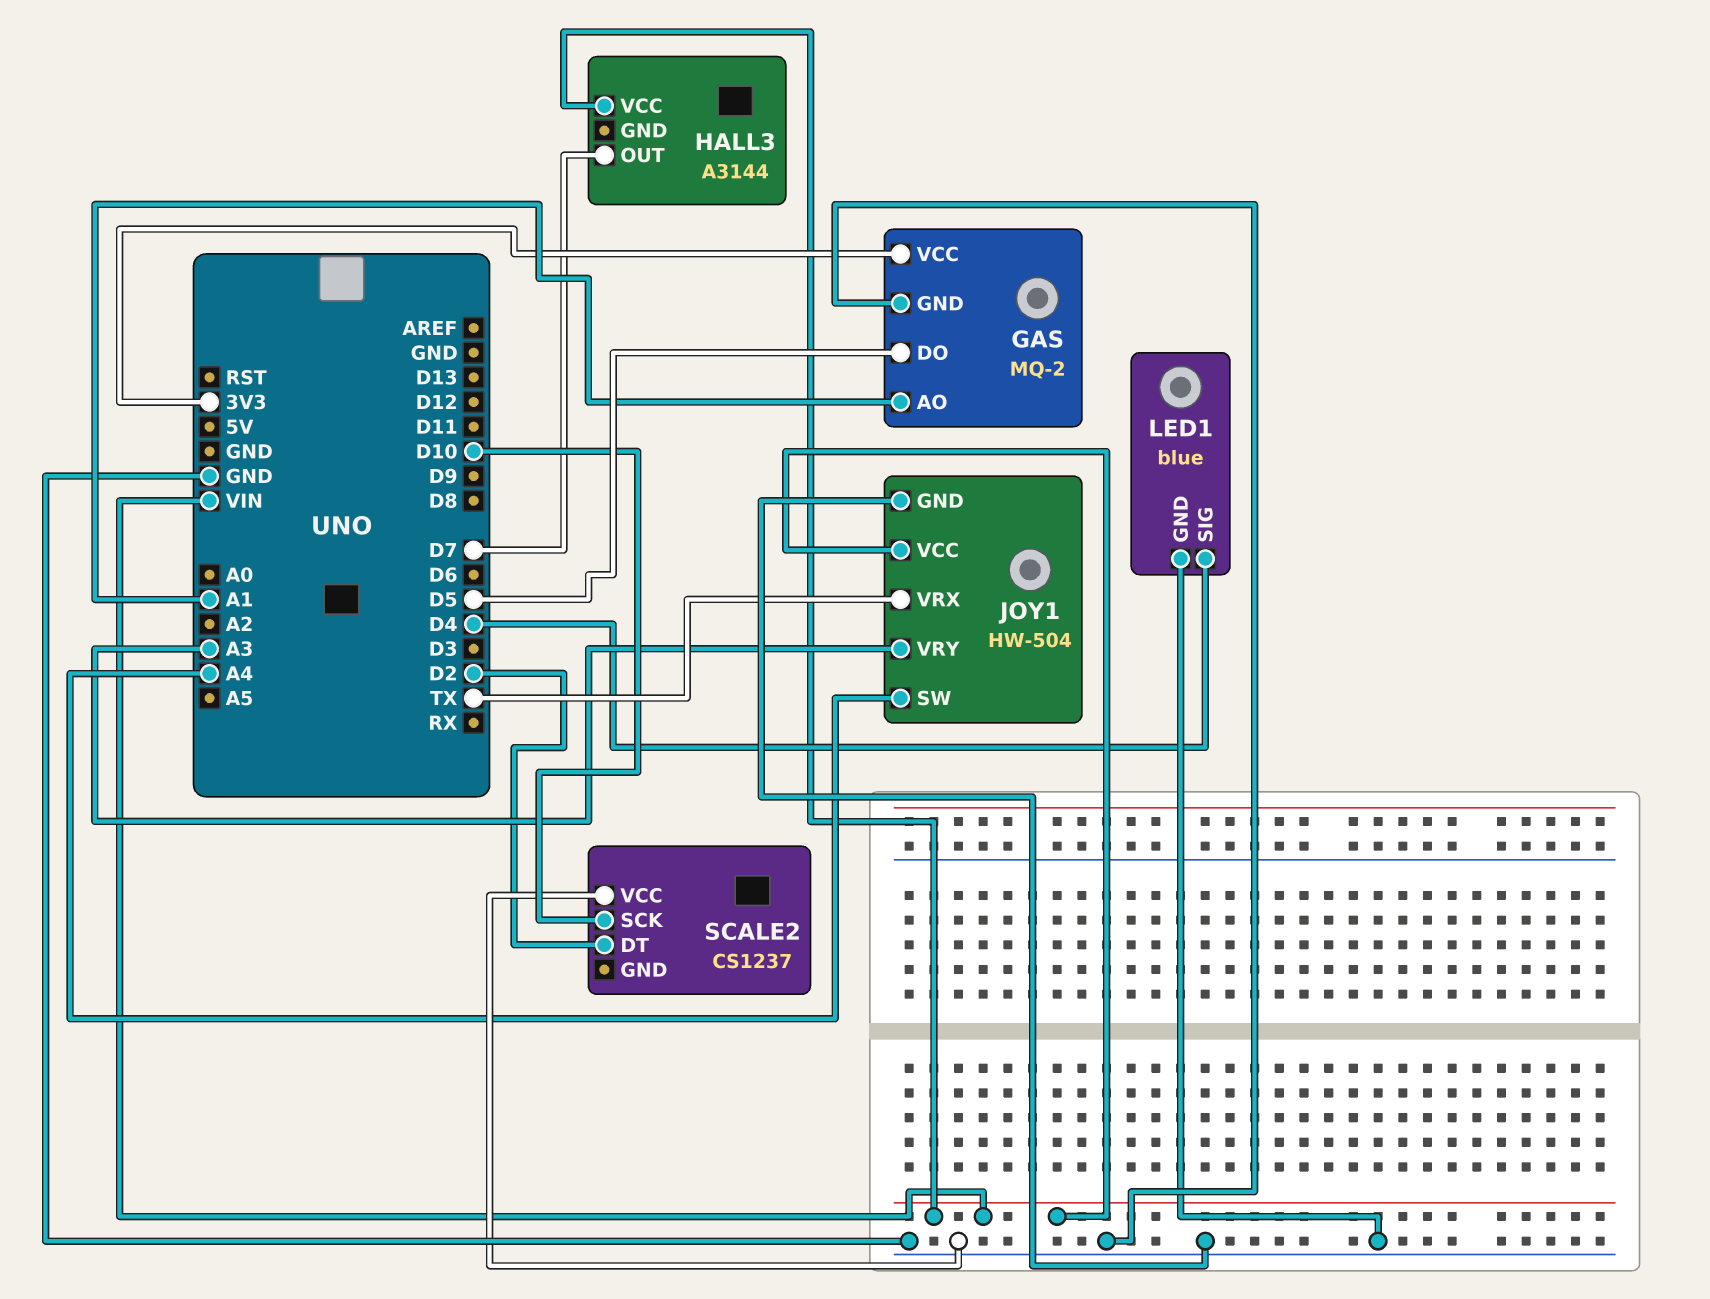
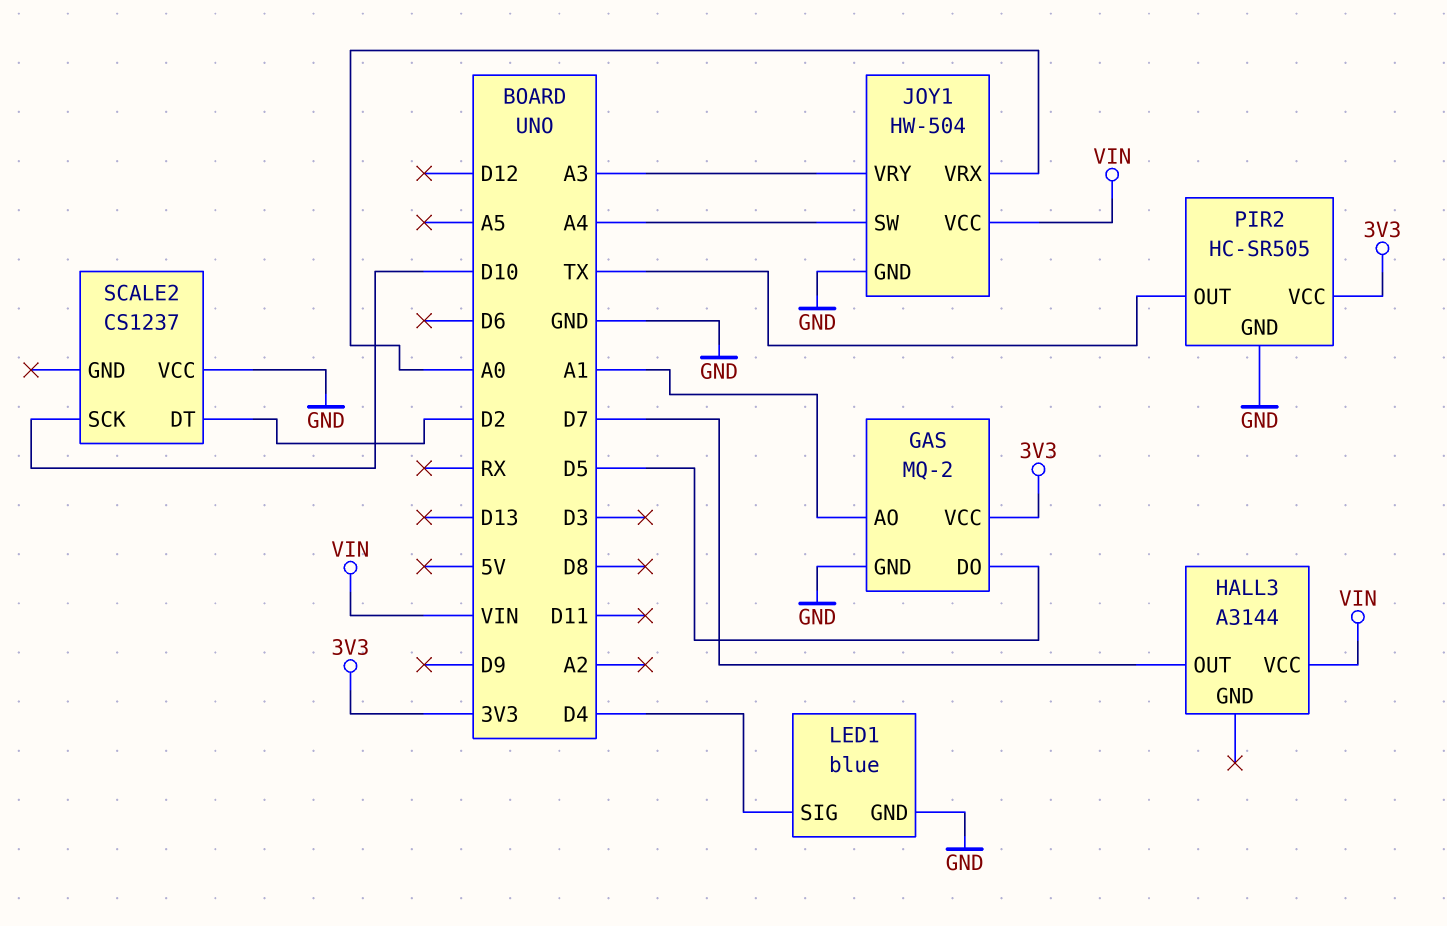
JOY1 pin VRX: TX -> A0
PIR2: none -> HC-SR505
PIR2 pin GND: none -> GND
PIR2 pin OUT: none -> TX
PIR2 pin VCC: none -> 3V3

